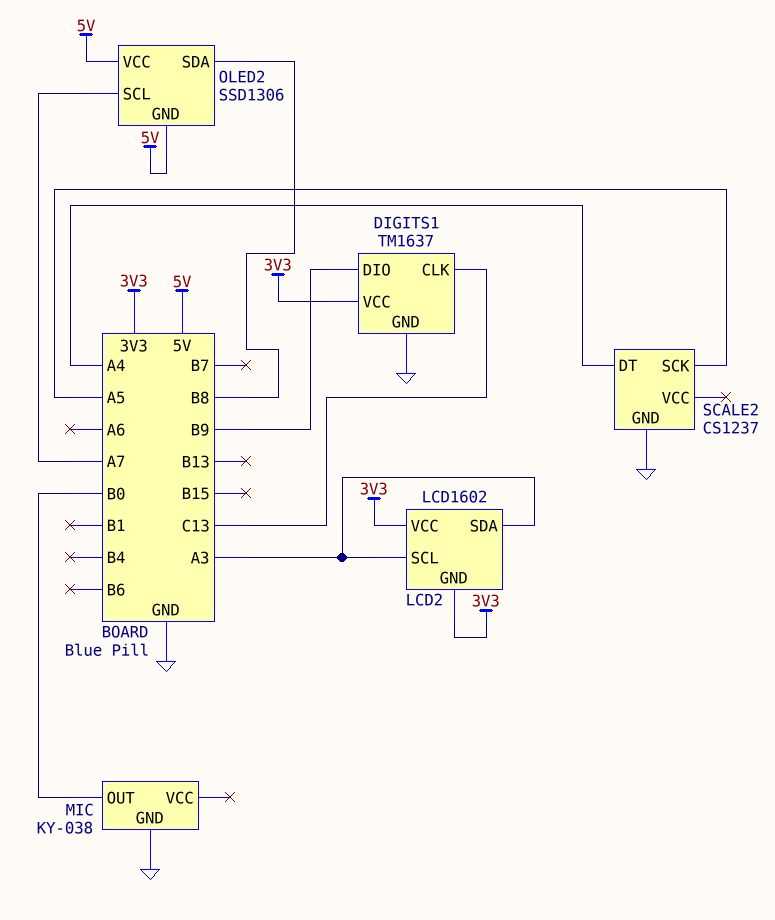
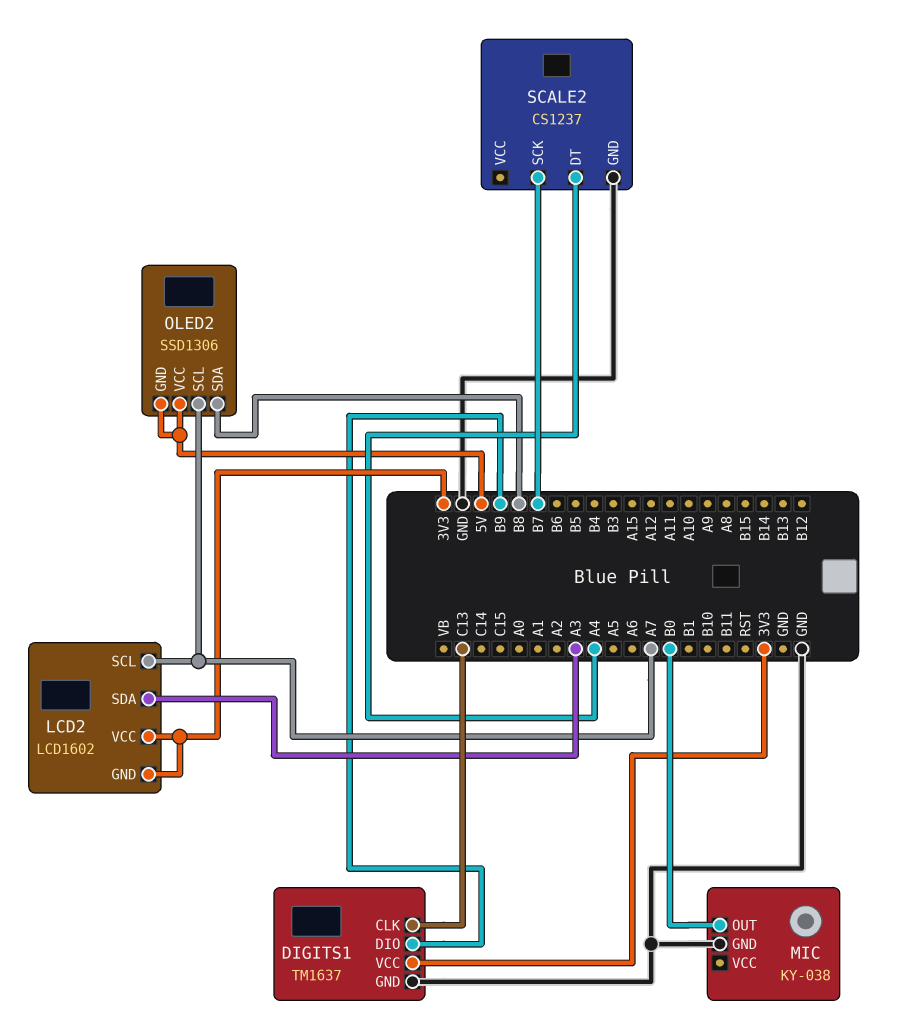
LCD2 pin SCL: A3 -> A7
SCALE2 pin SCK: A5 -> B7

